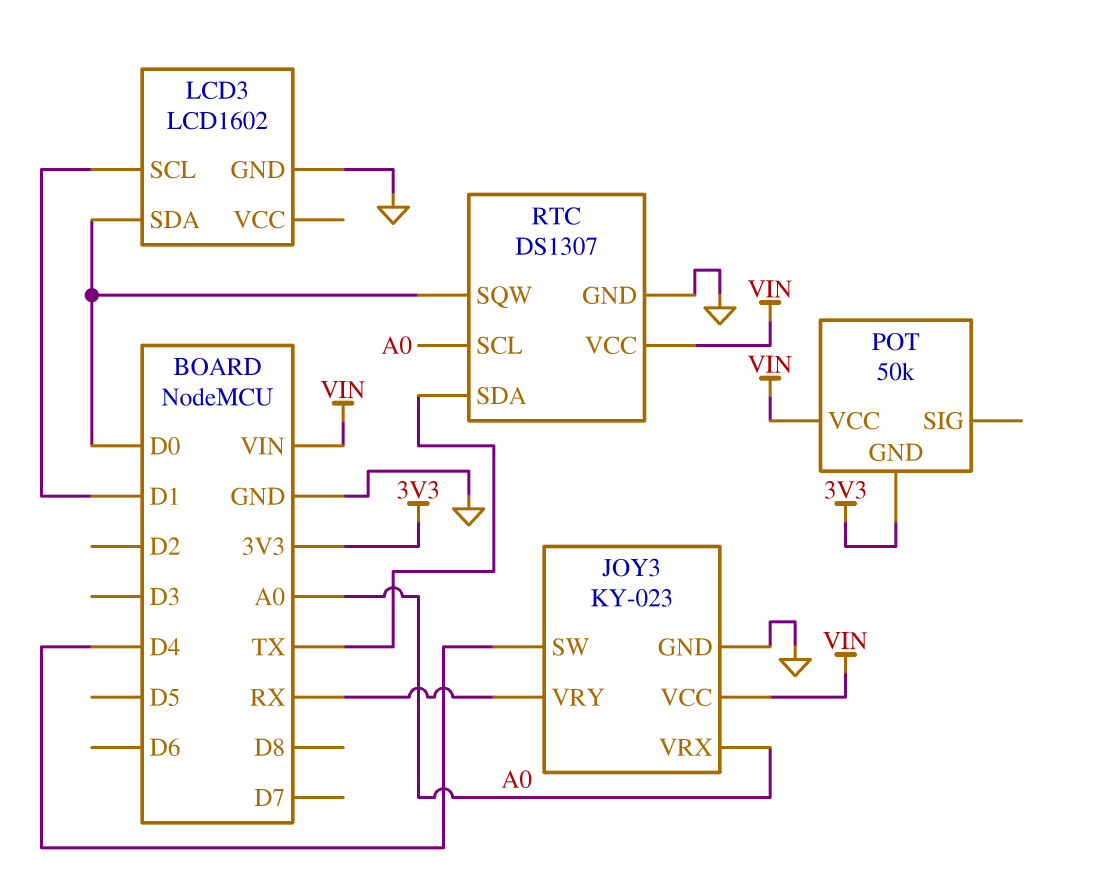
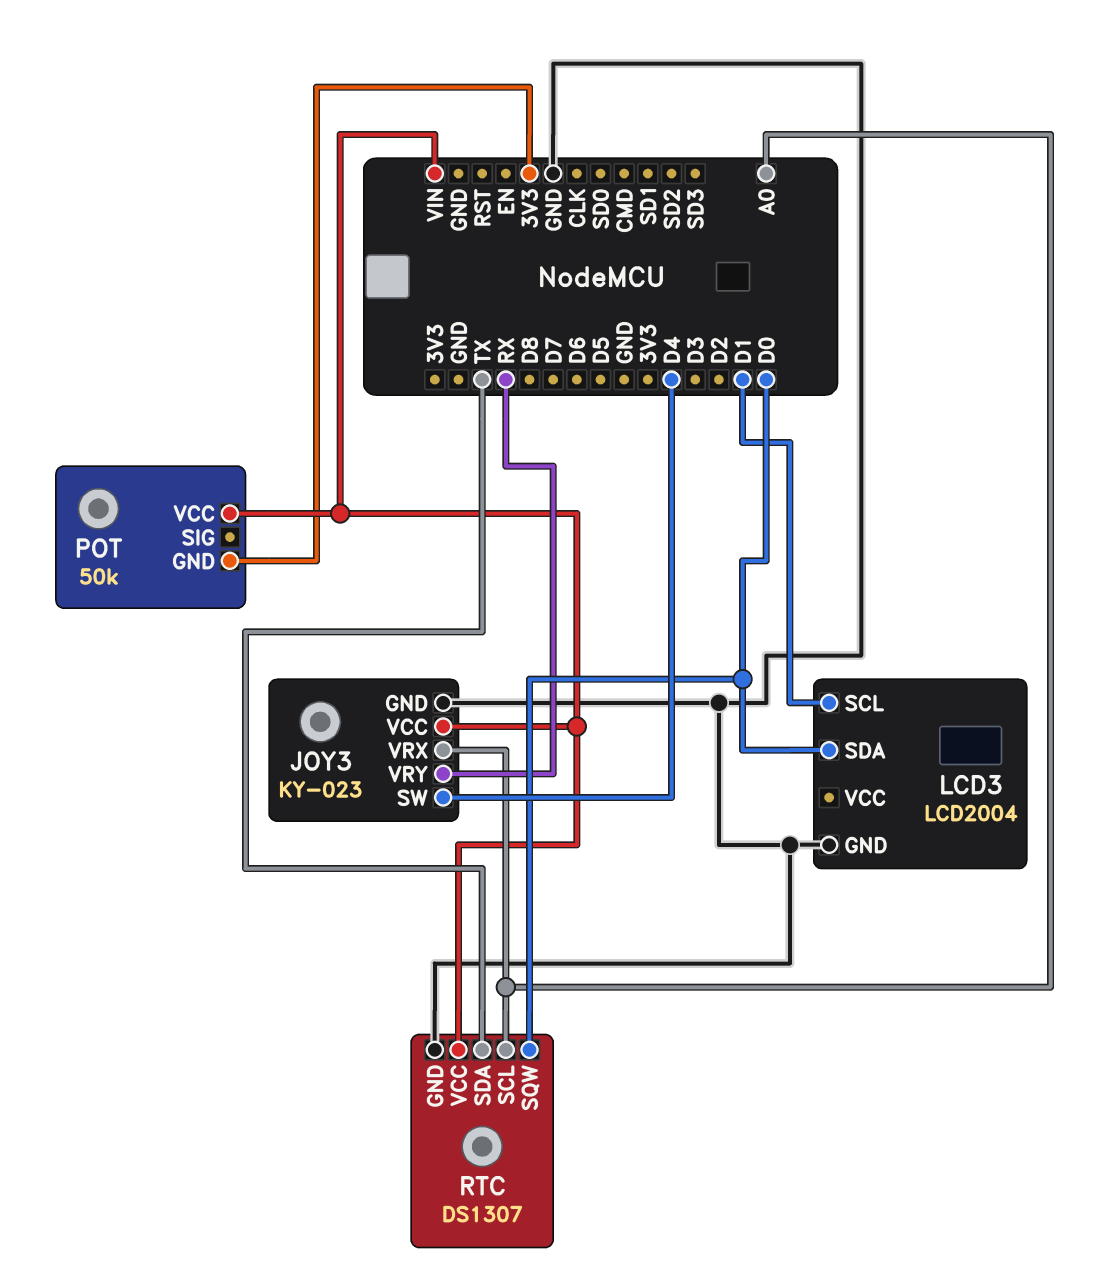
LCD3: LCD1602 -> LCD2004

